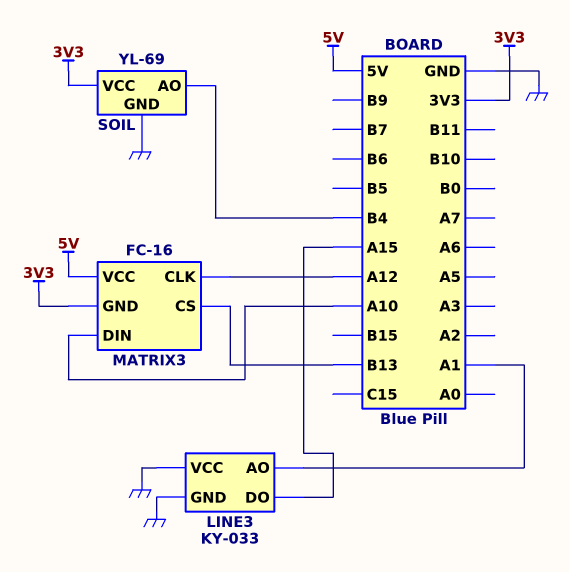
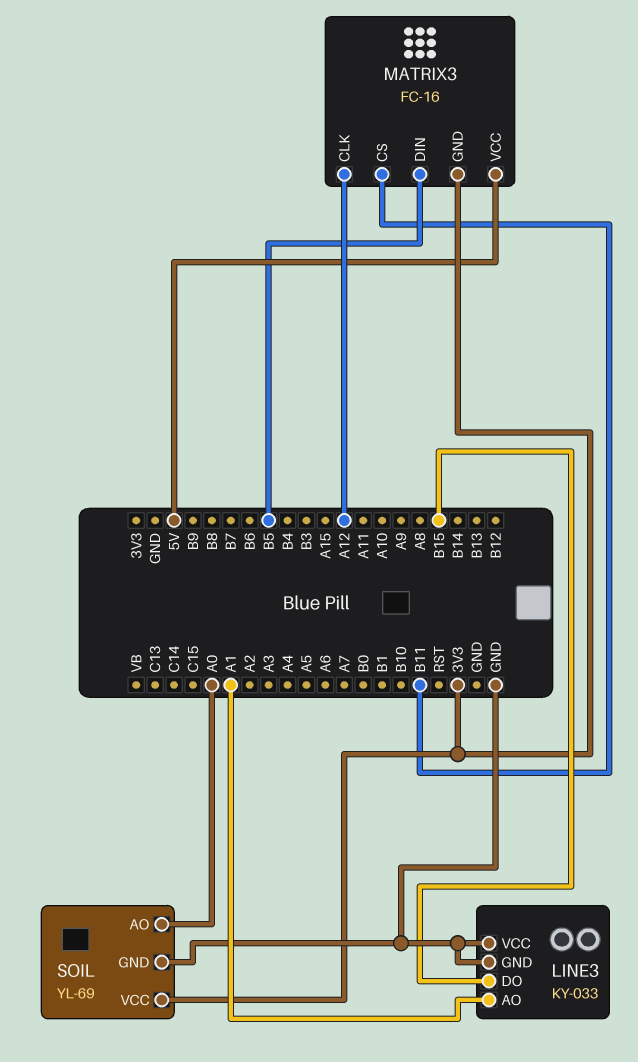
LINE3 pin DO: A15 -> B15
MATRIX3 pin CS: B13 -> B11
MATRIX3 pin DIN: A10 -> B5
SOIL pin AO: B4 -> A0

